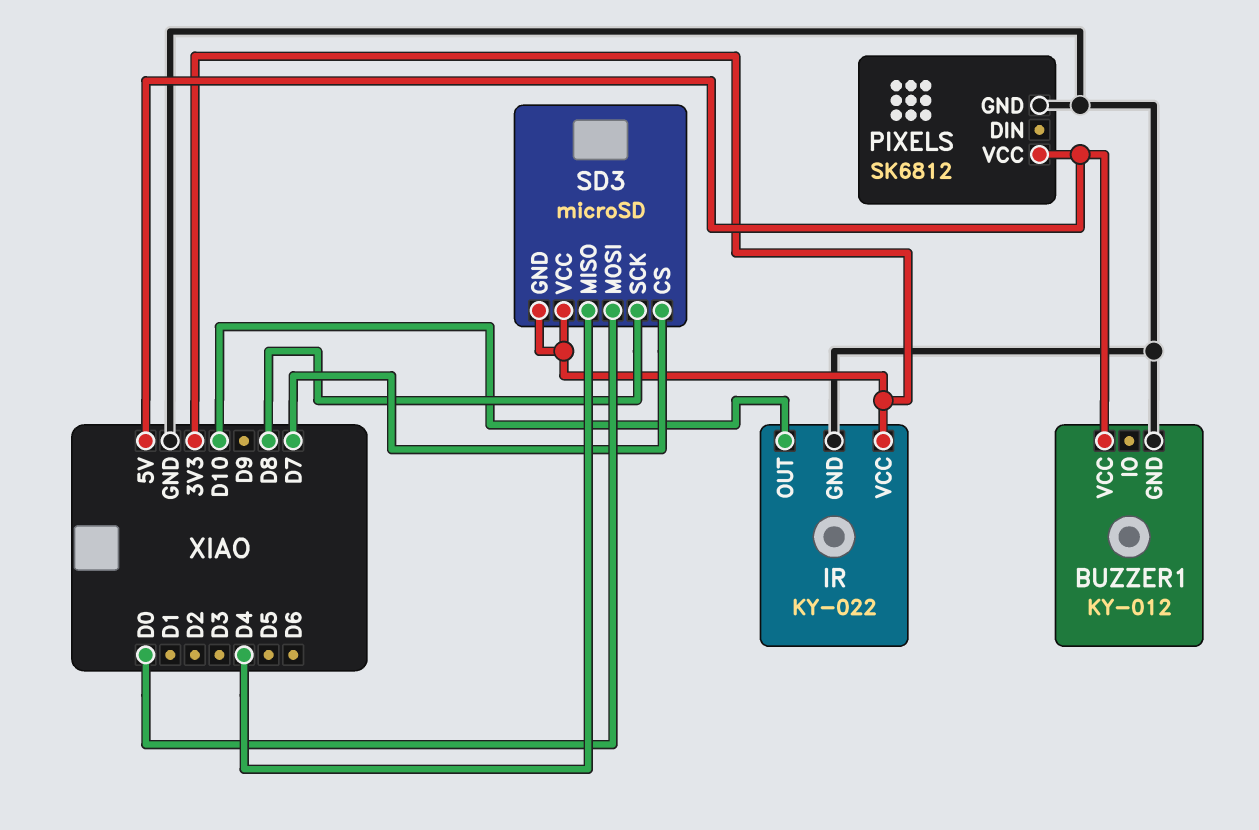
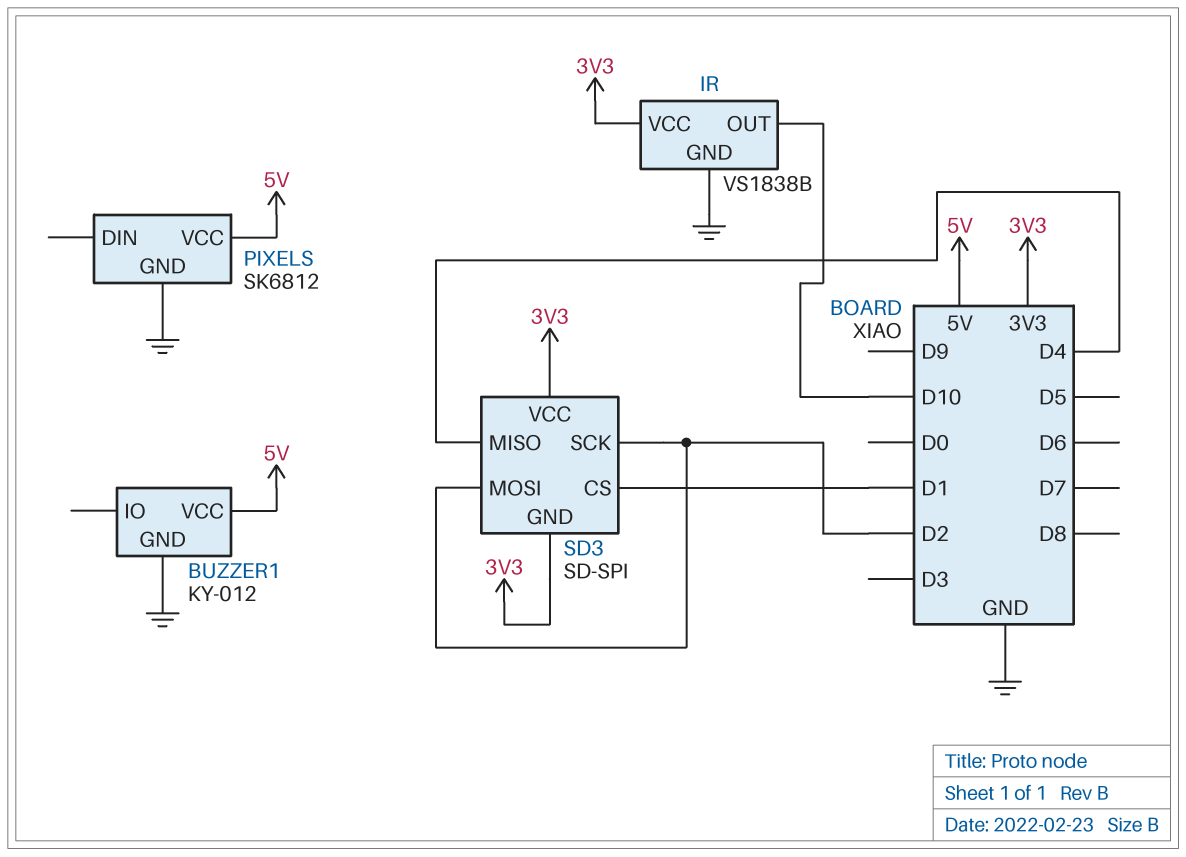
IR: KY-022 -> VS1838B
SD3: microSD -> SD-SPI
SD3 pin CS: D7 -> D1
SD3 pin MOSI: D0 -> D2
SD3 pin SCK: D8 -> D2

